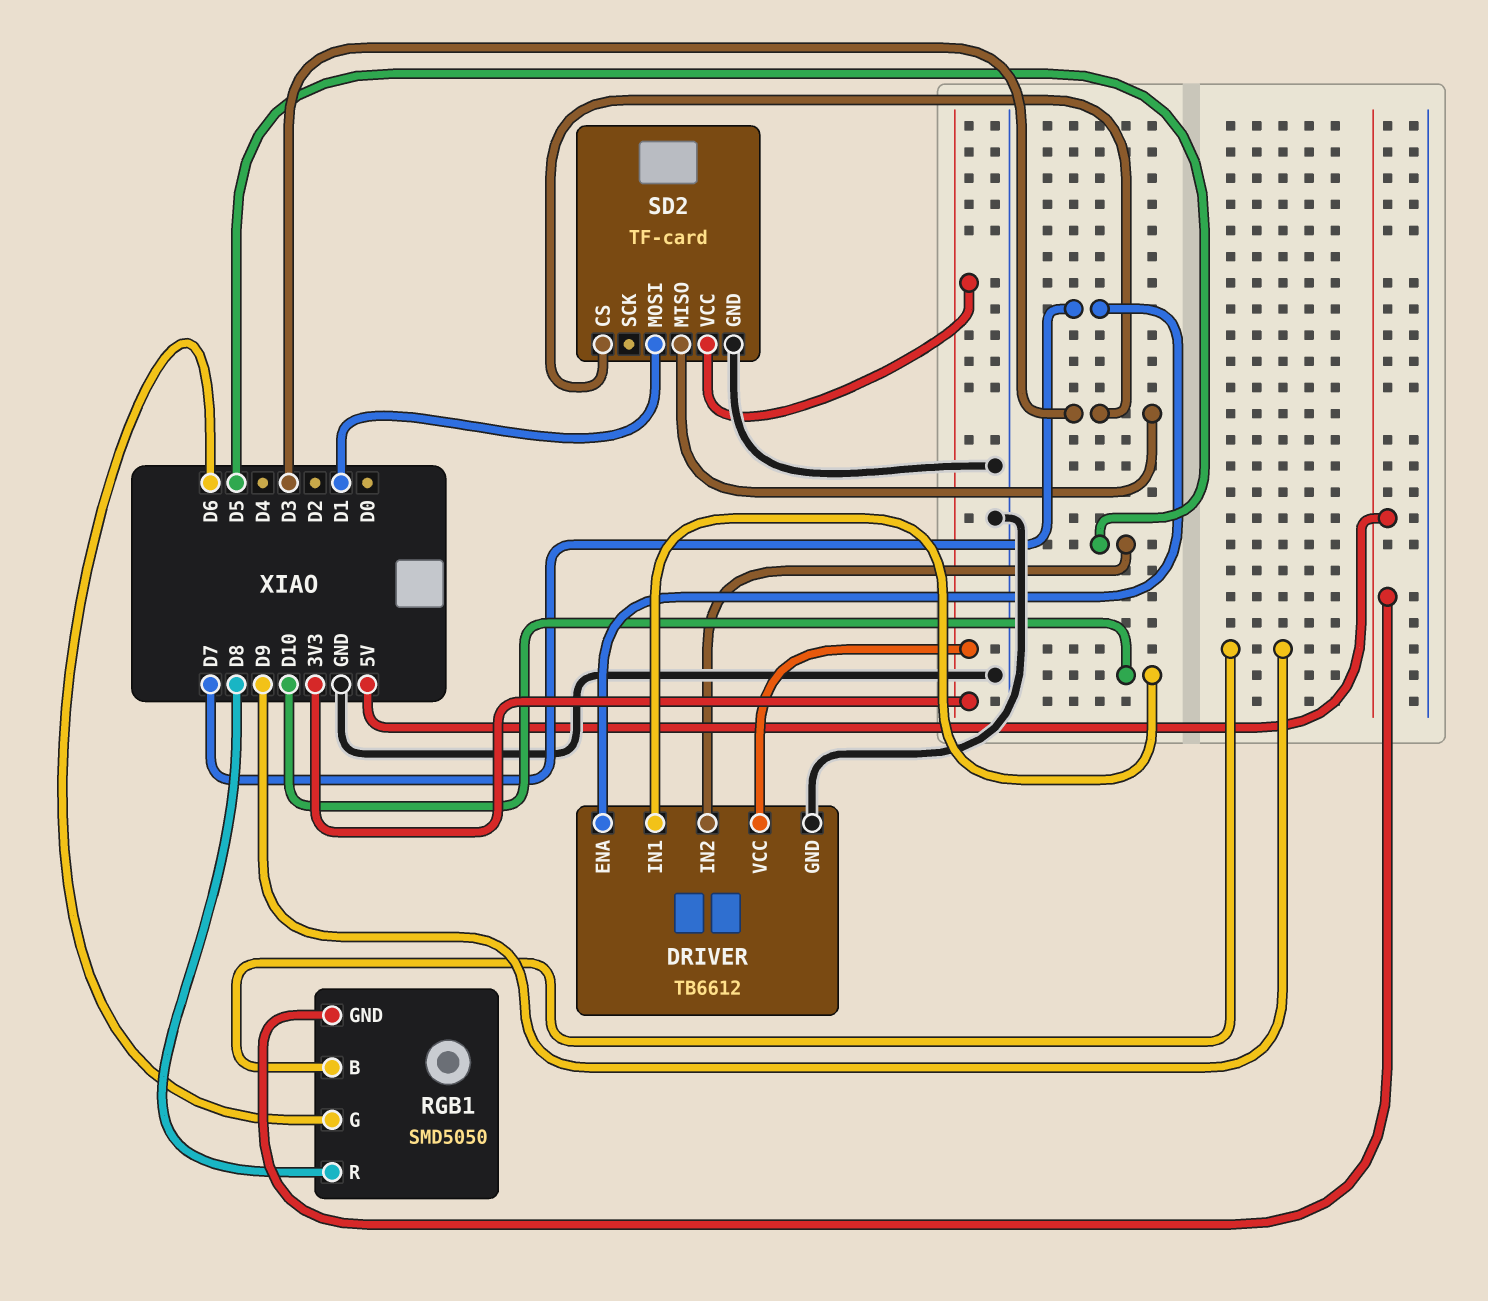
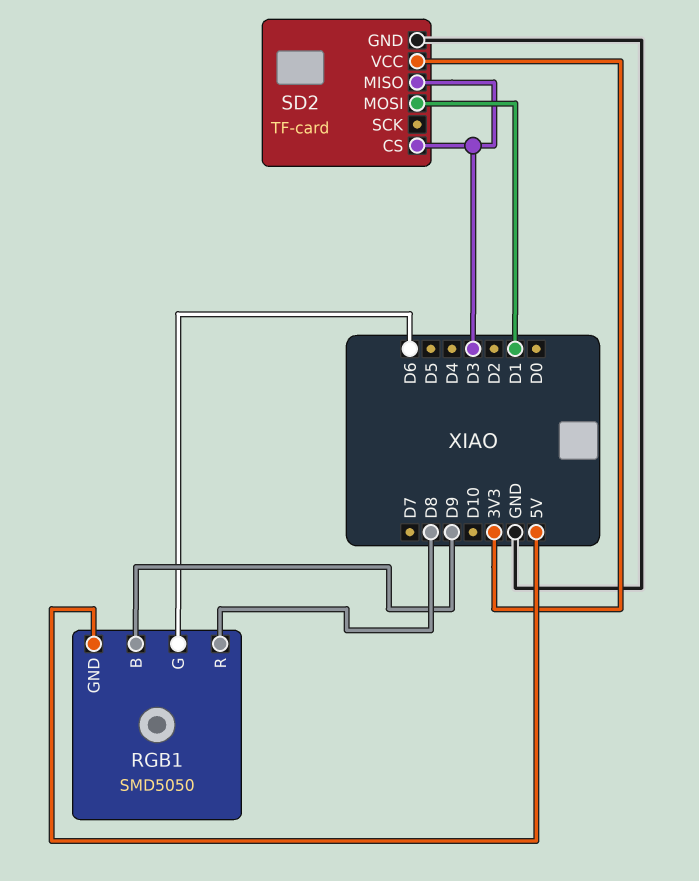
DRIVER: TB6612 -> none
DRIVER pin ENA: D7 -> none
DRIVER pin GND: GND -> none
DRIVER pin IN1: D10 -> none
DRIVER pin IN2: D5 -> none
DRIVER pin VCC: 3V3 -> none

